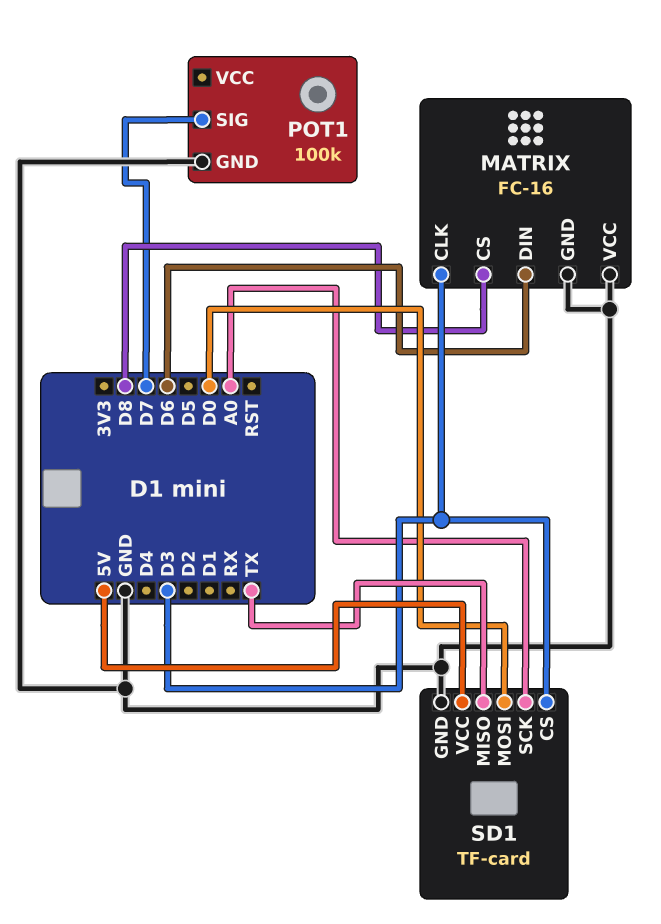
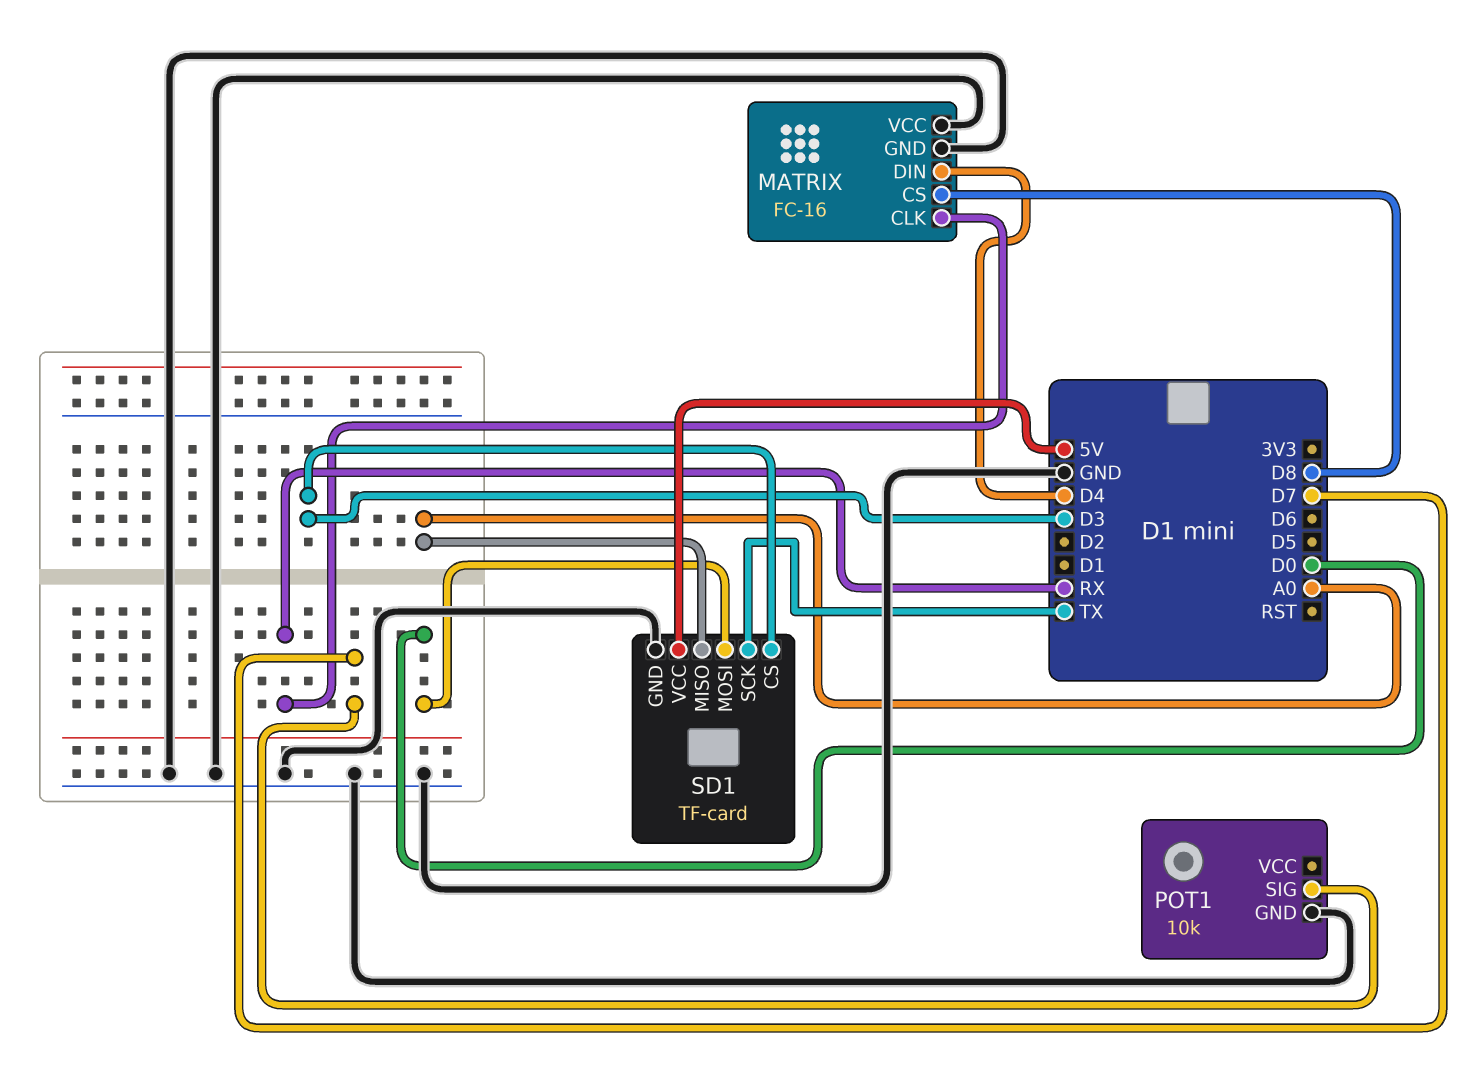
MATRIX pin CLK: D3 -> RX
MATRIX pin DIN: D6 -> D4
POT1: 100k -> 10k
SD1 pin MISO: TX -> A0
SD1 pin SCK: A0 -> TX

